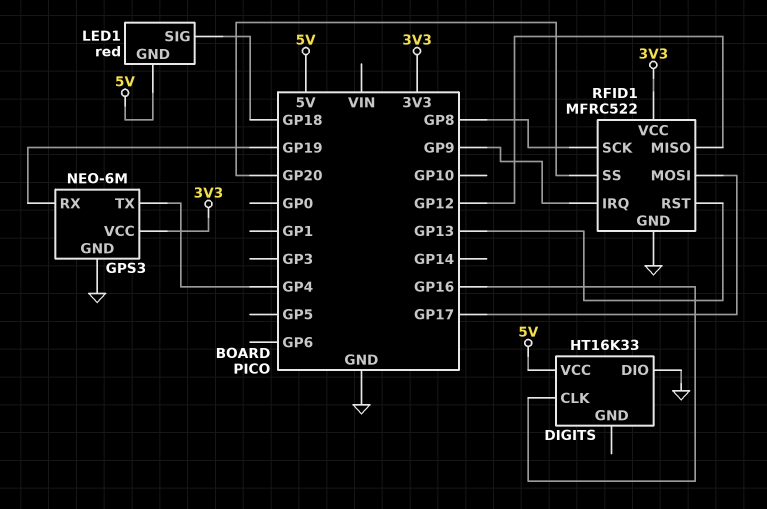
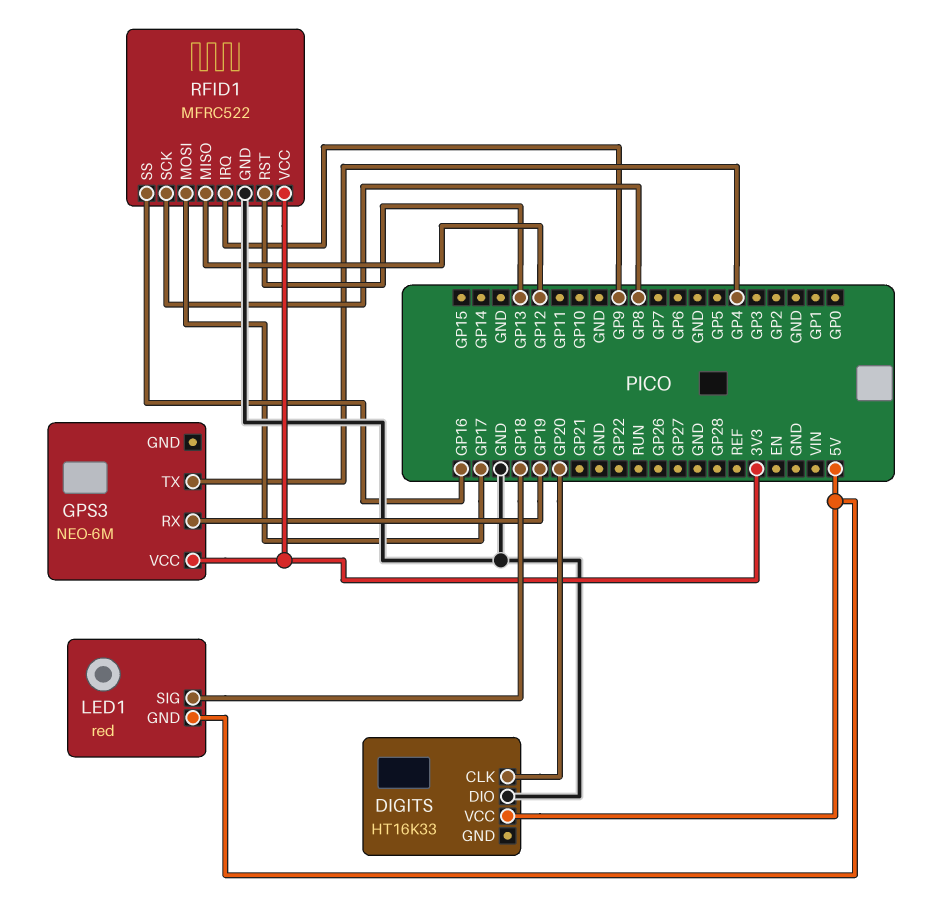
DIGITS pin CLK: GP16 -> GP20
GPS3 pin GND: GND -> none
RFID1 pin SS: GP20 -> GP16

